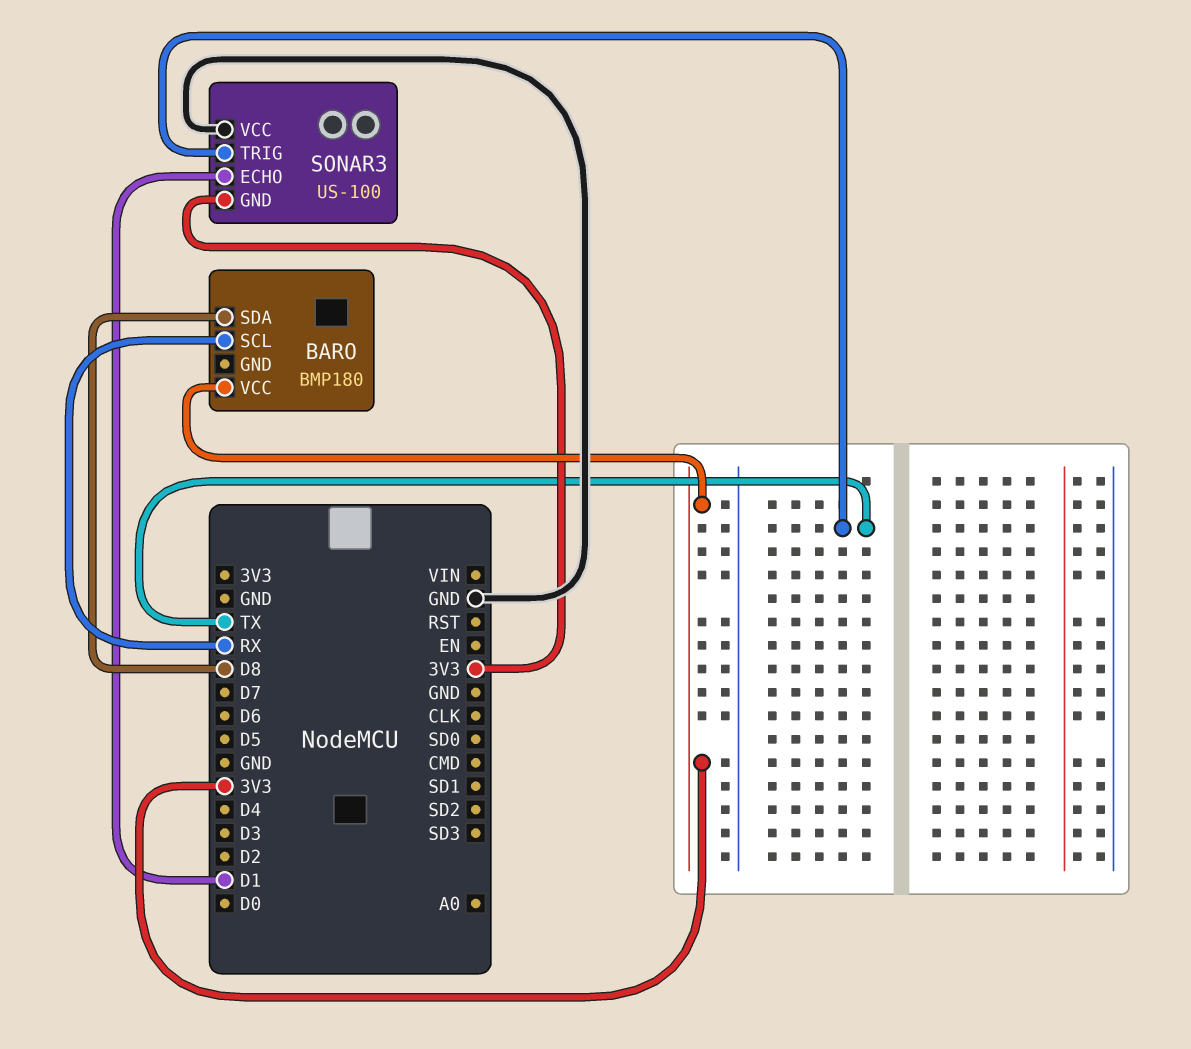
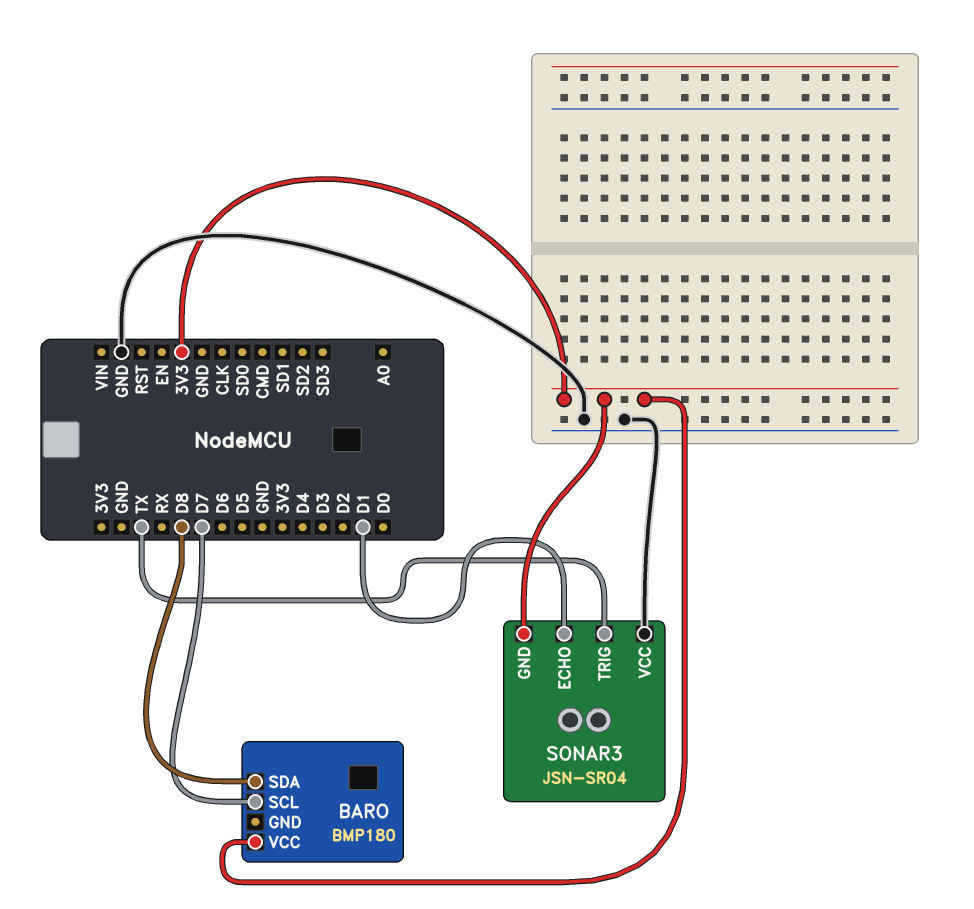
BARO pin SCL: RX -> D7
SONAR3: US-100 -> JSN-SR04

